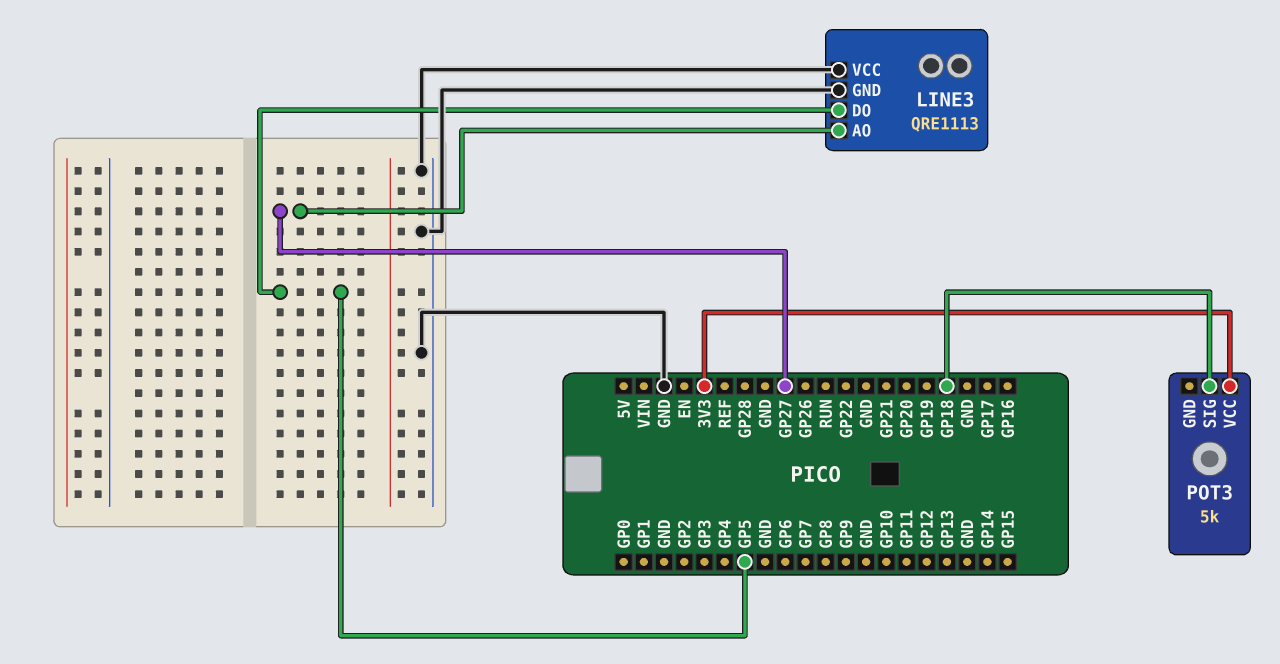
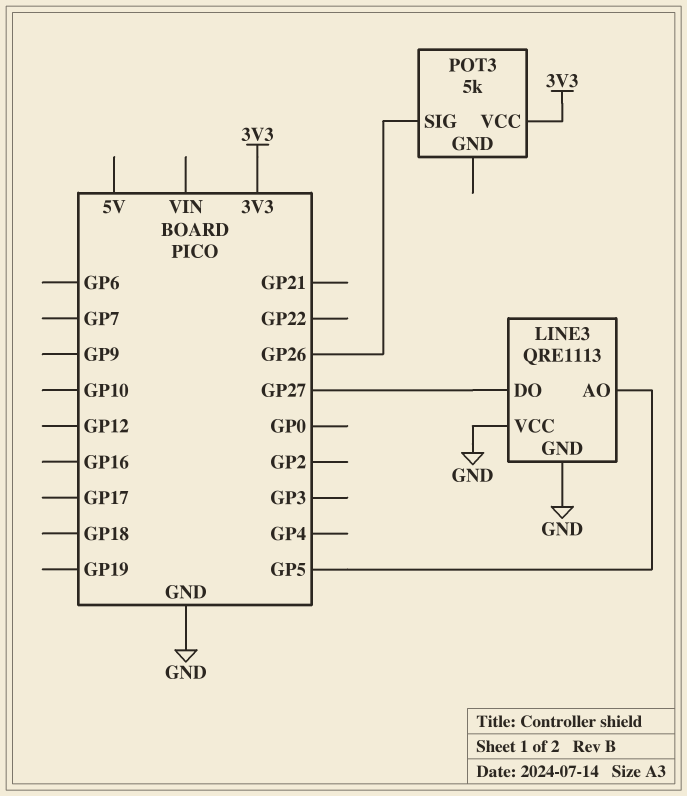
LINE3 pin AO: GP27 -> GP5
LINE3 pin DO: GP5 -> GP27
POT3 pin SIG: GP18 -> GP26

